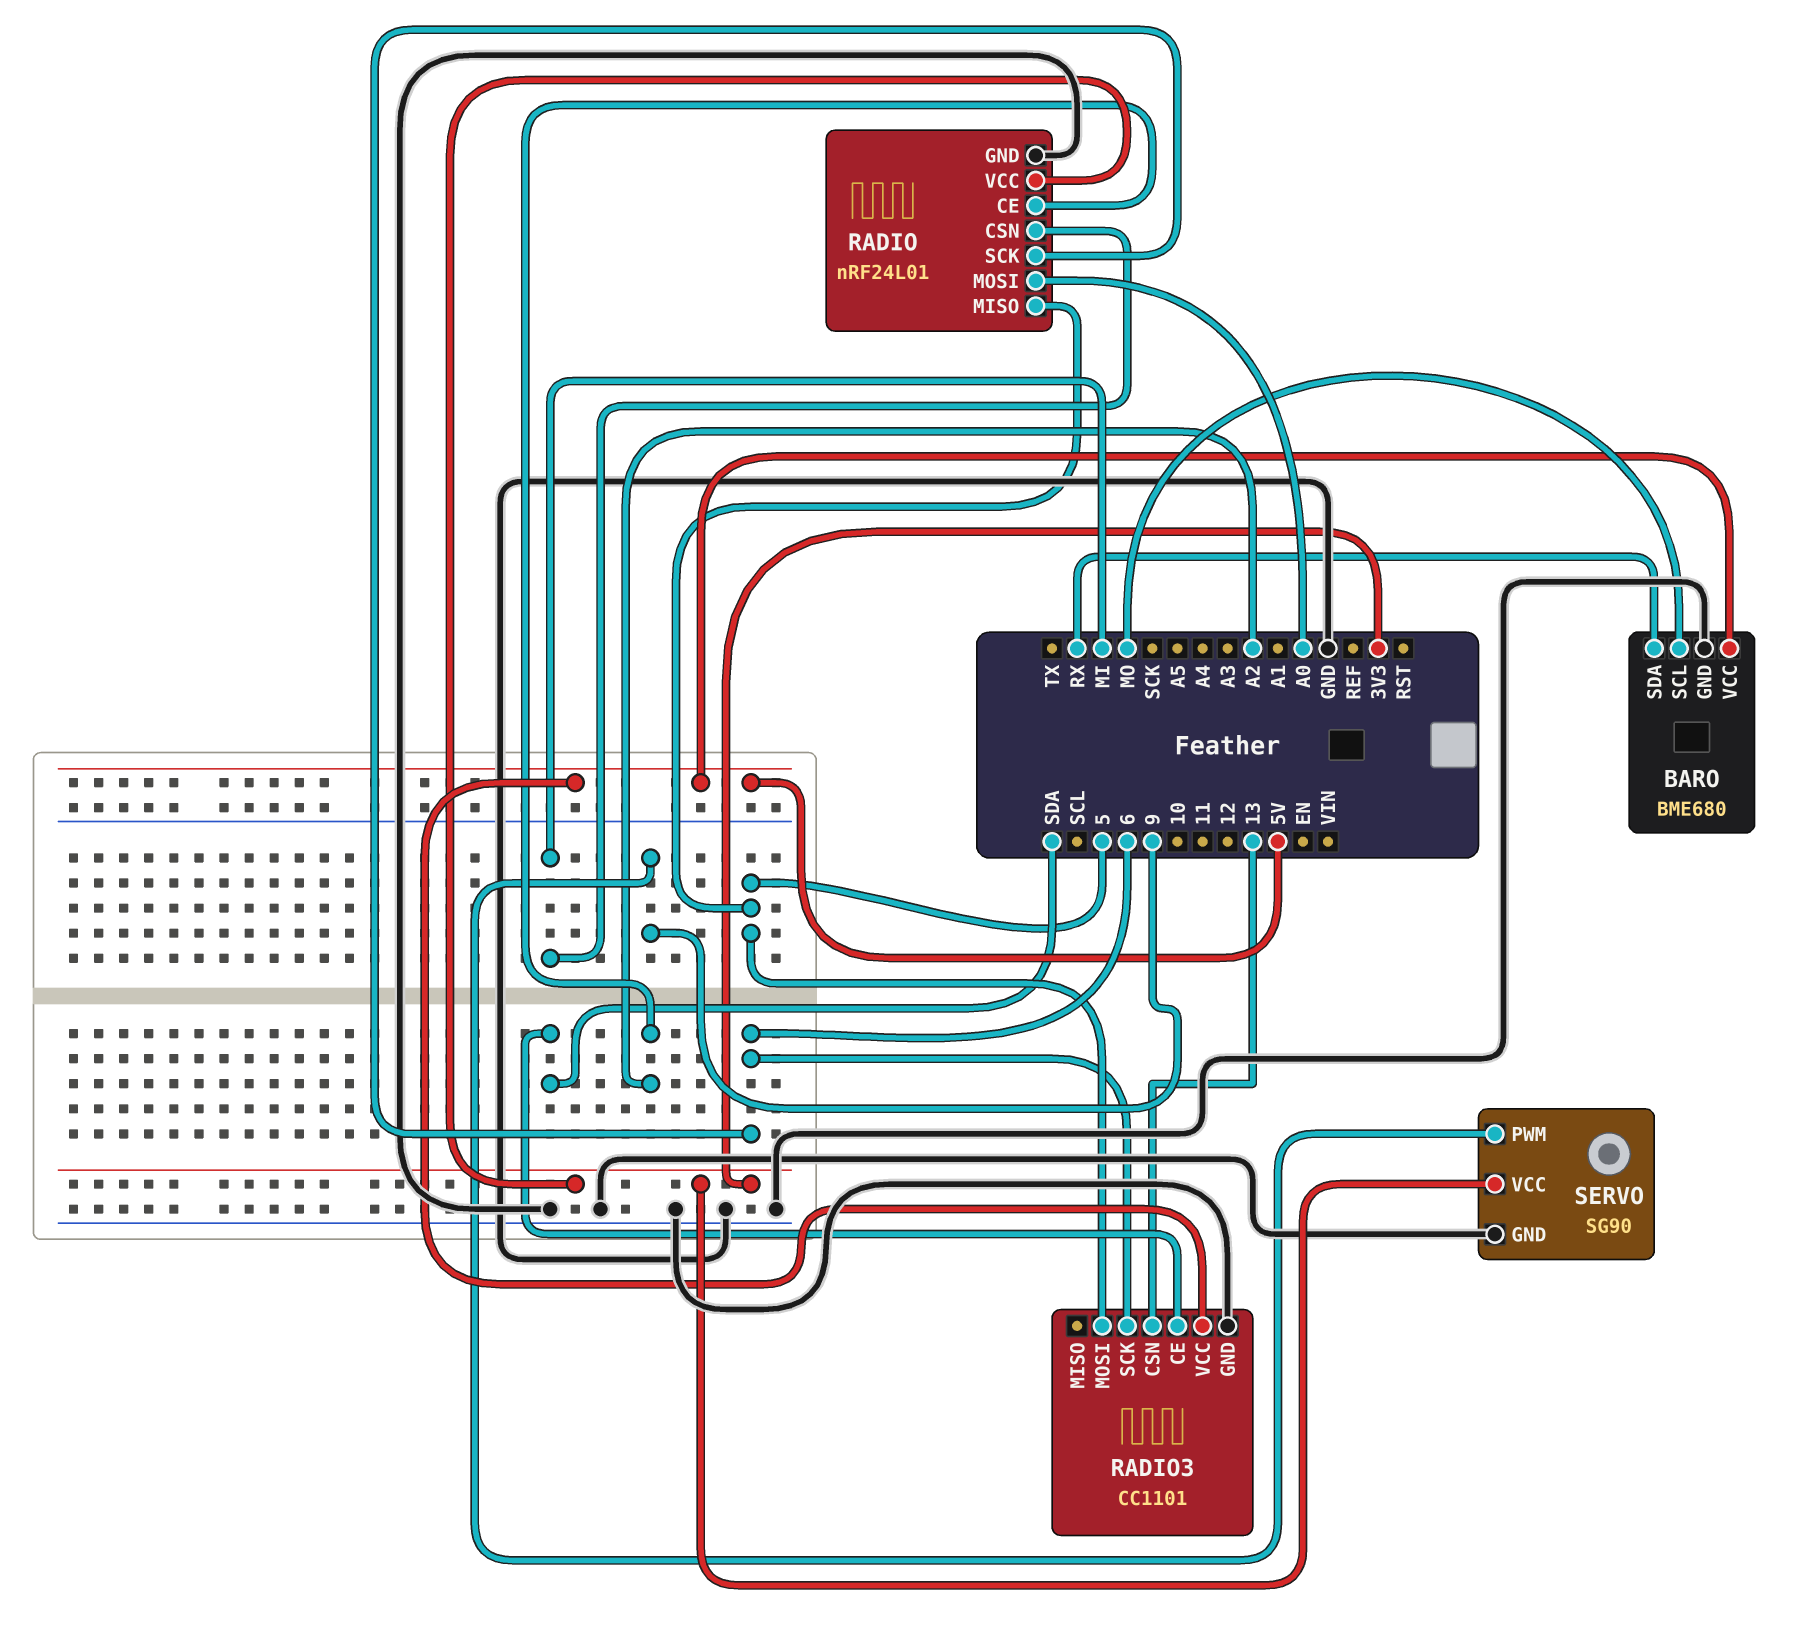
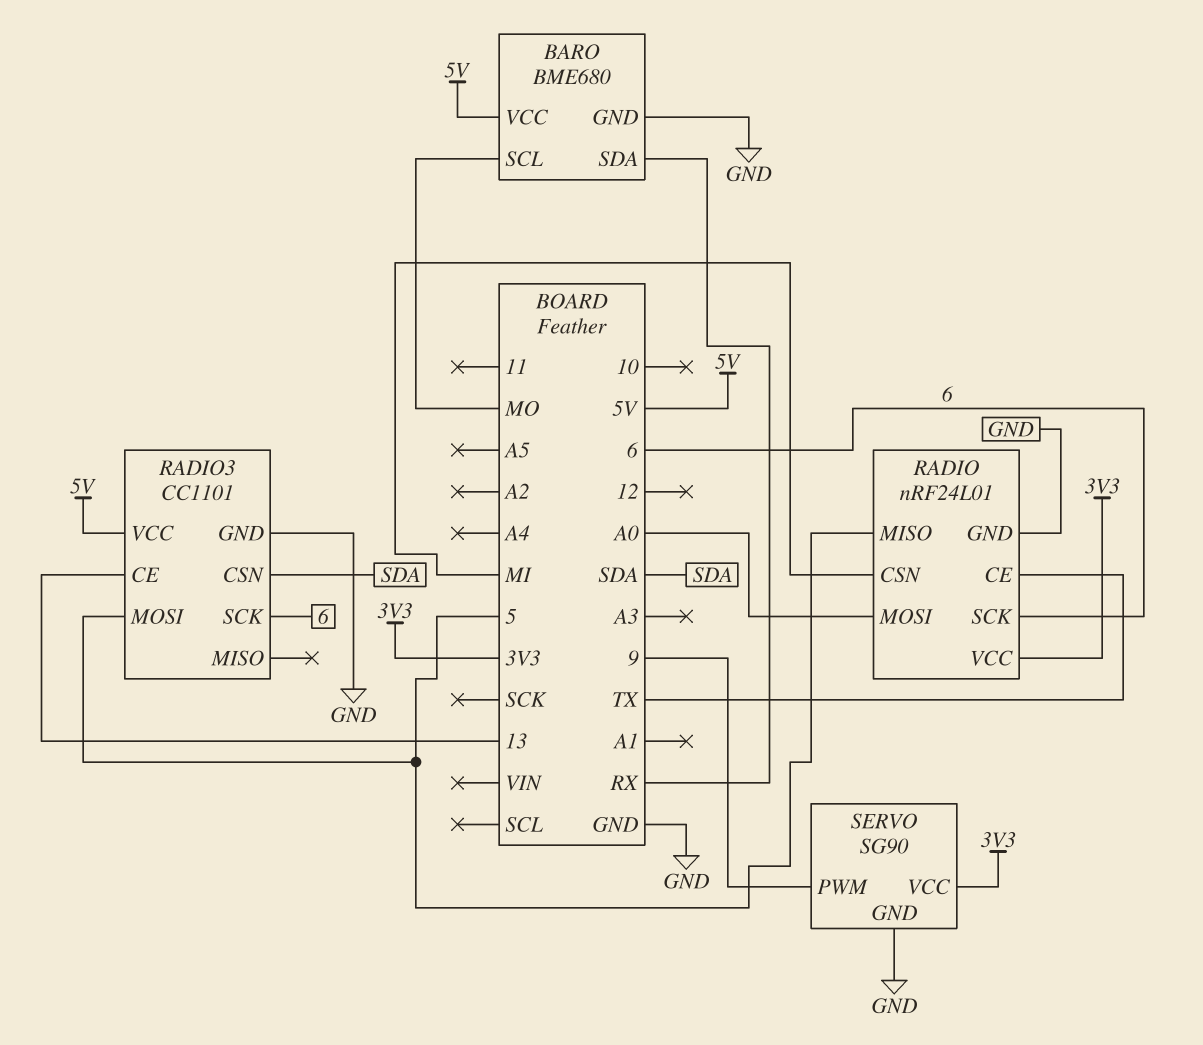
RADIO pin CE: A2 -> TX
RADIO3 pin CE: SDA -> 13
RADIO3 pin CSN: 13 -> SDA

